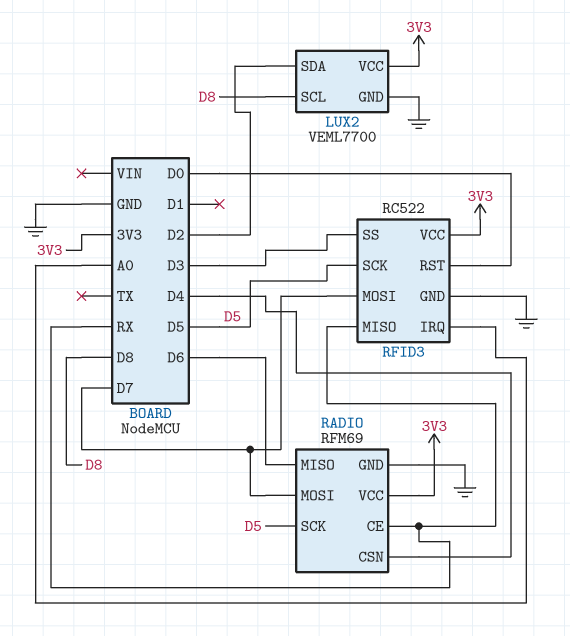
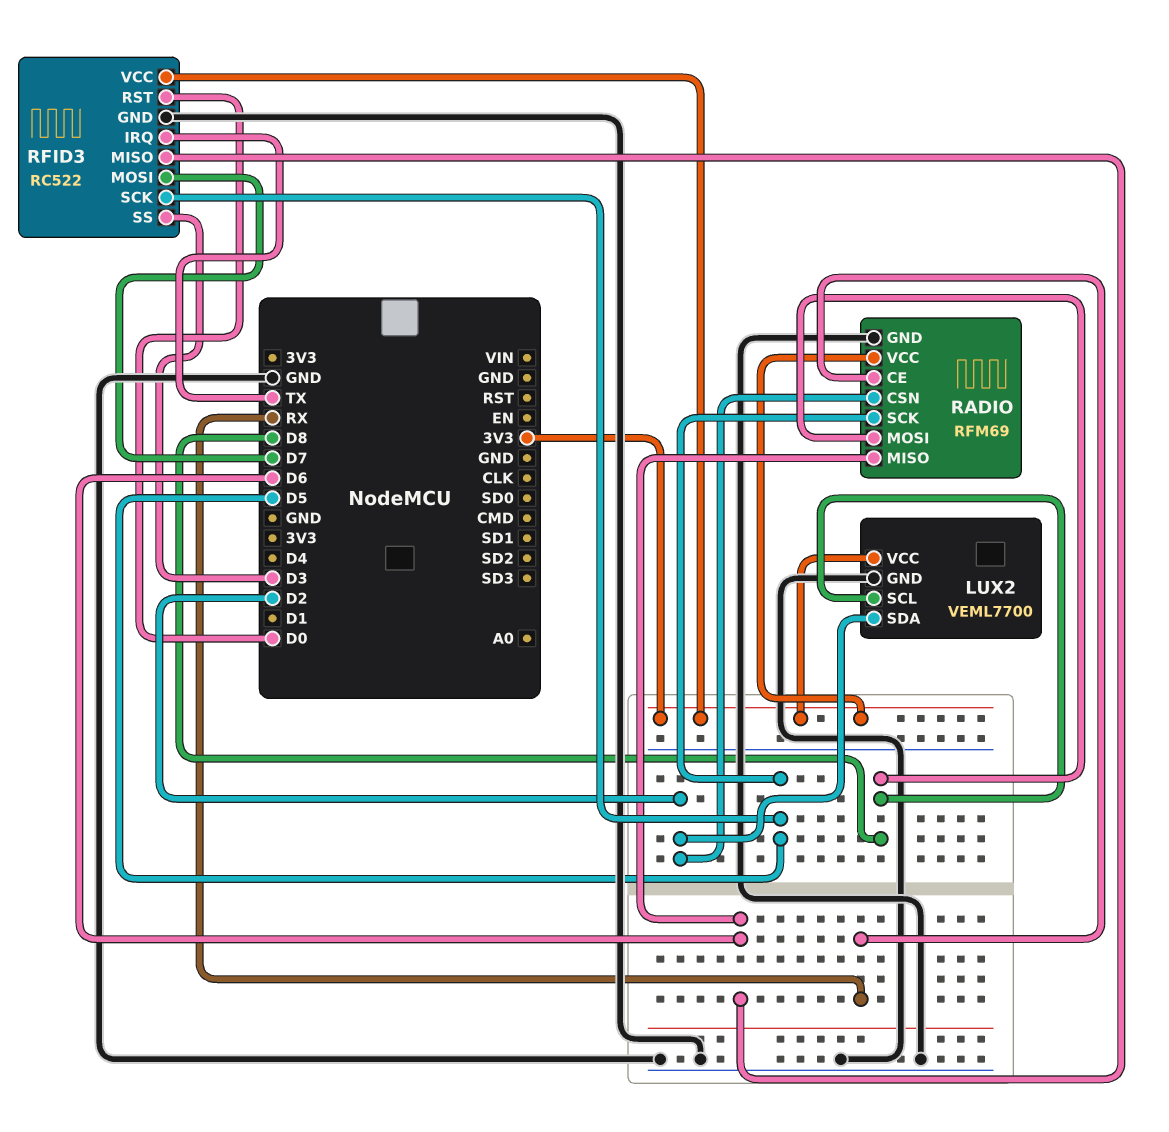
RADIO pin CSN: D4 -> D2
RADIO pin MOSI: D7 -> D8
RFID3 pin IRQ: A0 -> TX
RFID3 pin MISO: RX -> D6

